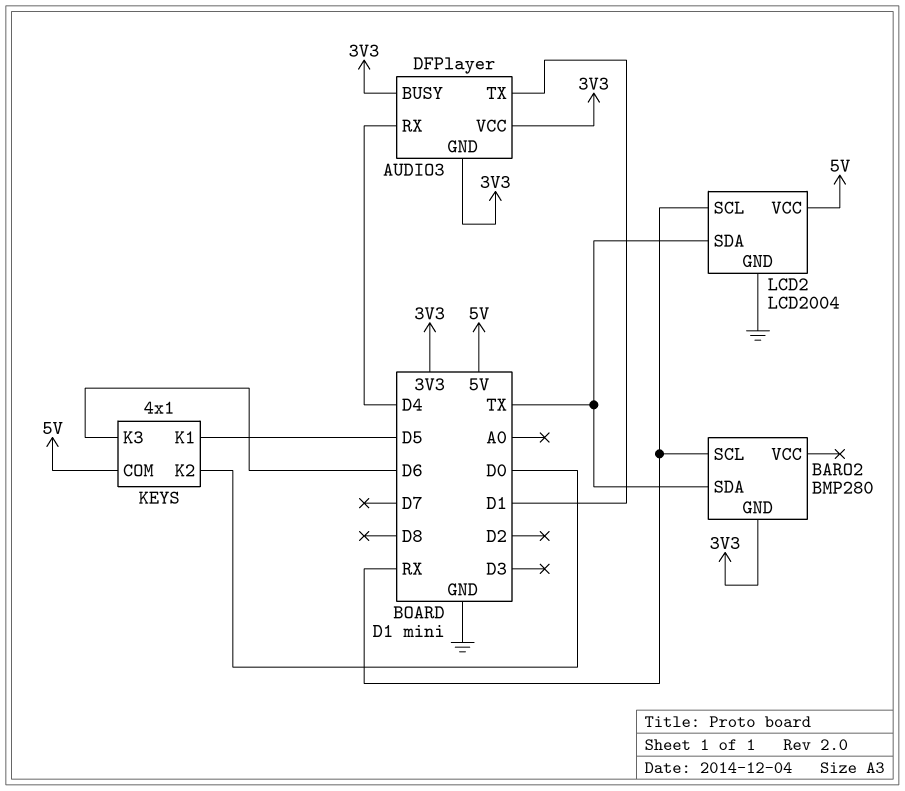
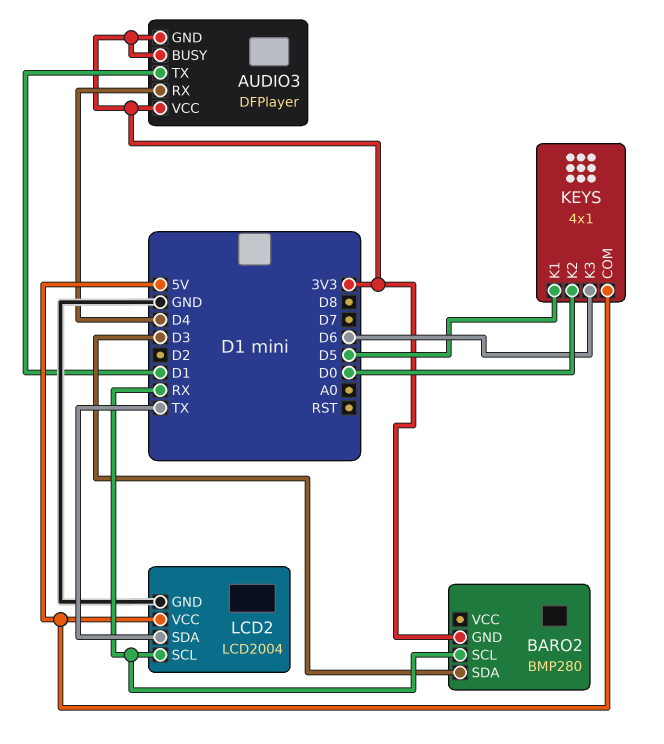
BARO2 pin SDA: TX -> D3

